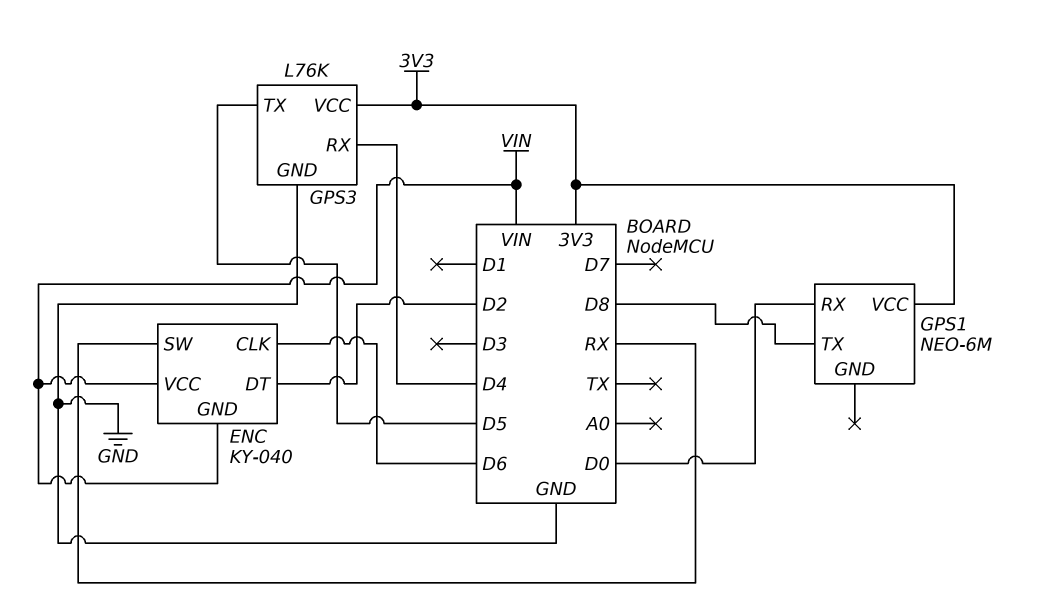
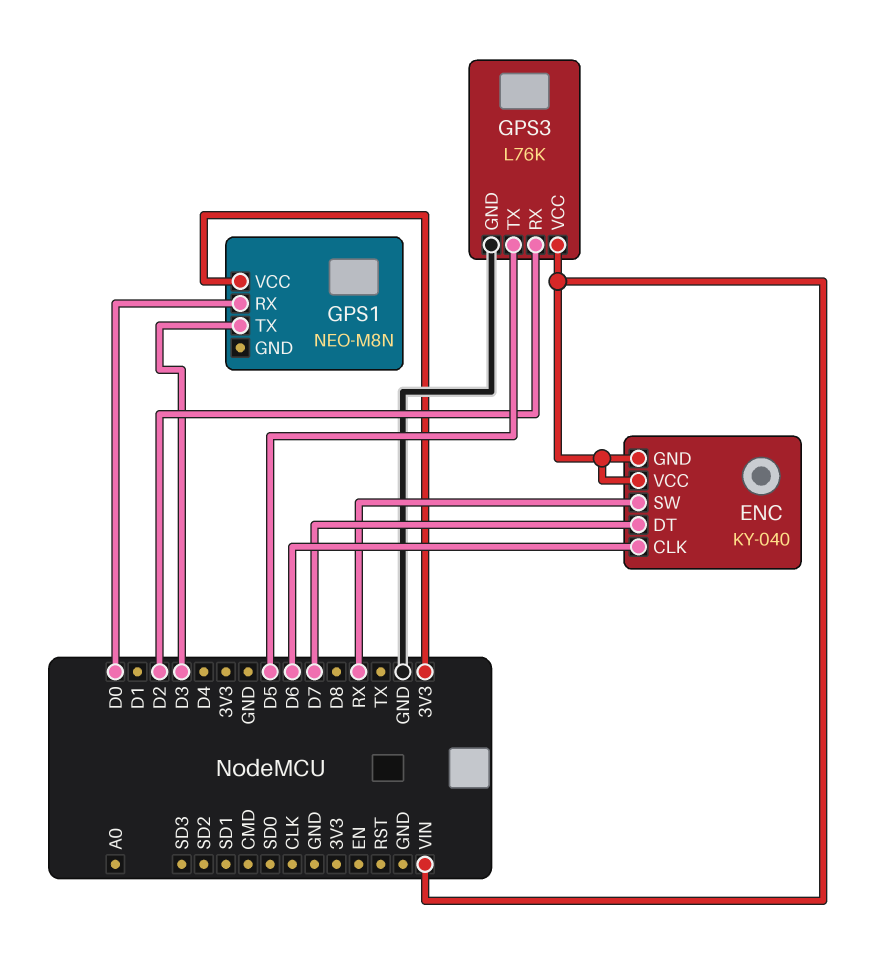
ENC pin DT: D2 -> D7
GPS1: NEO-6M -> NEO-M8N
GPS1 pin TX: D8 -> D3
GPS3 pin RX: D4 -> D2
GPS3 pin VCC: 3V3 -> VIN

